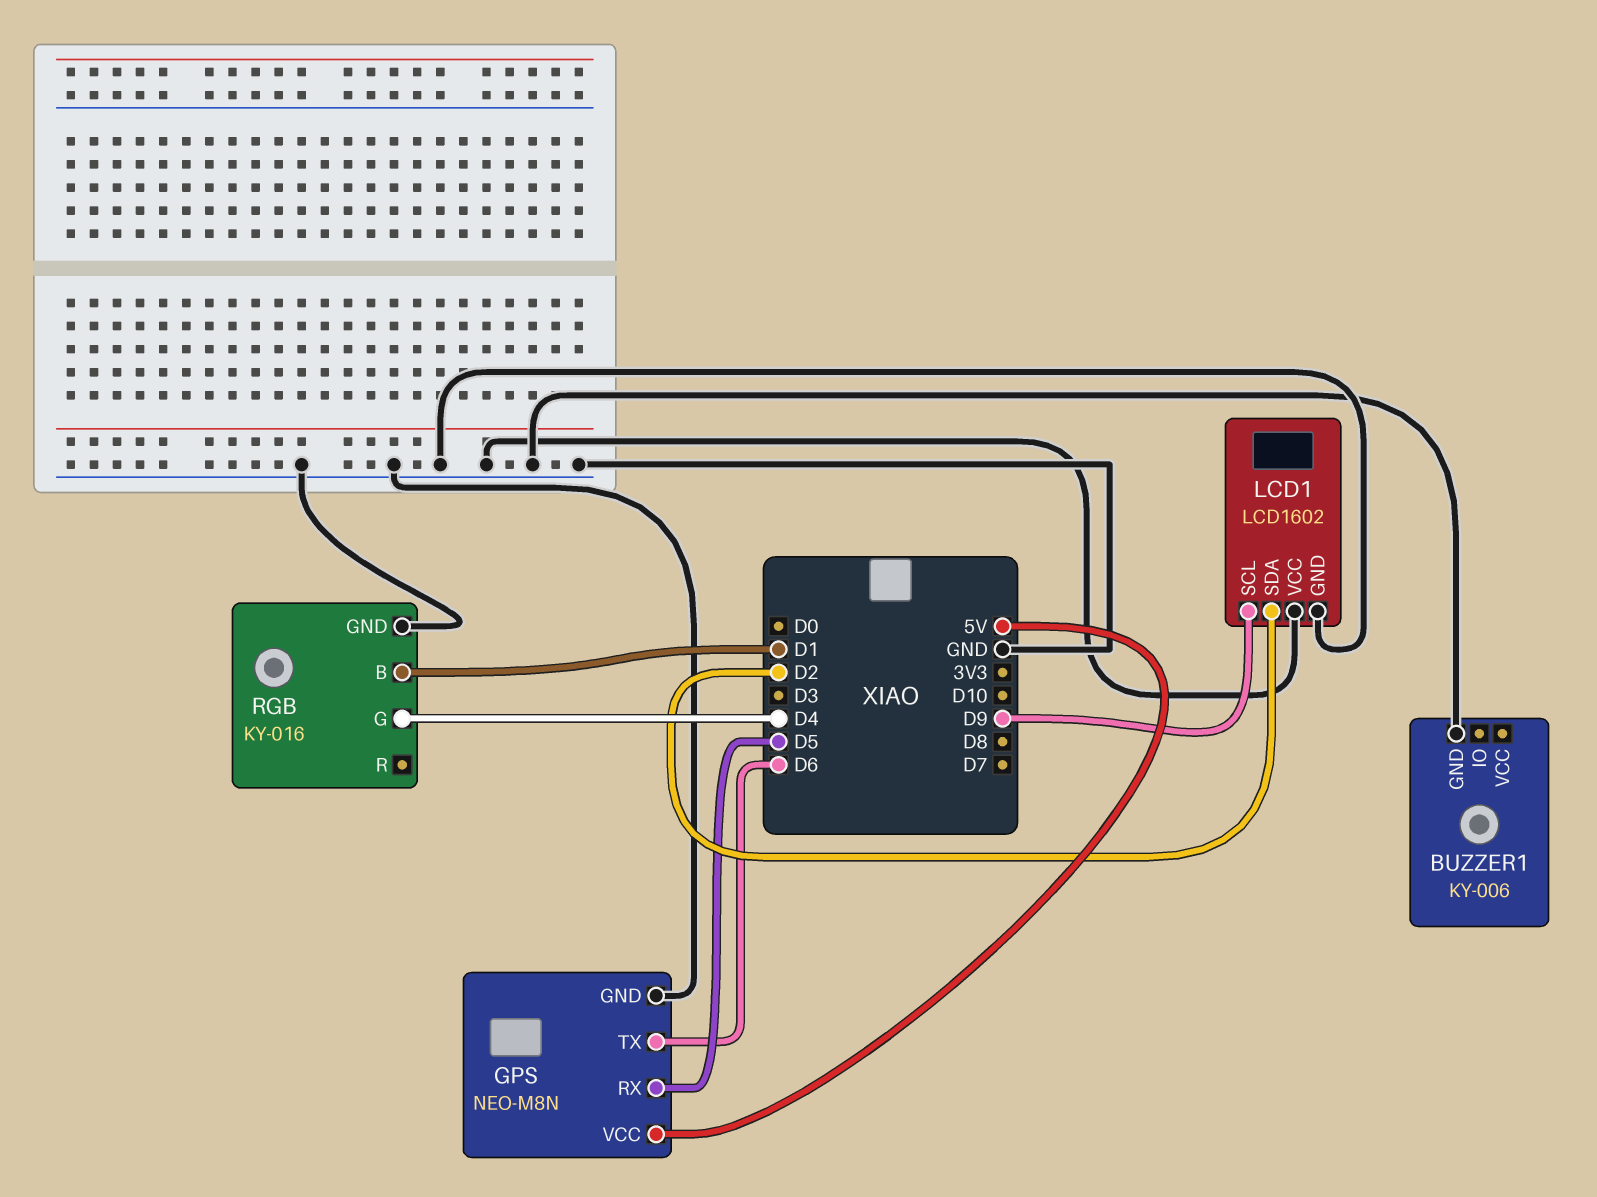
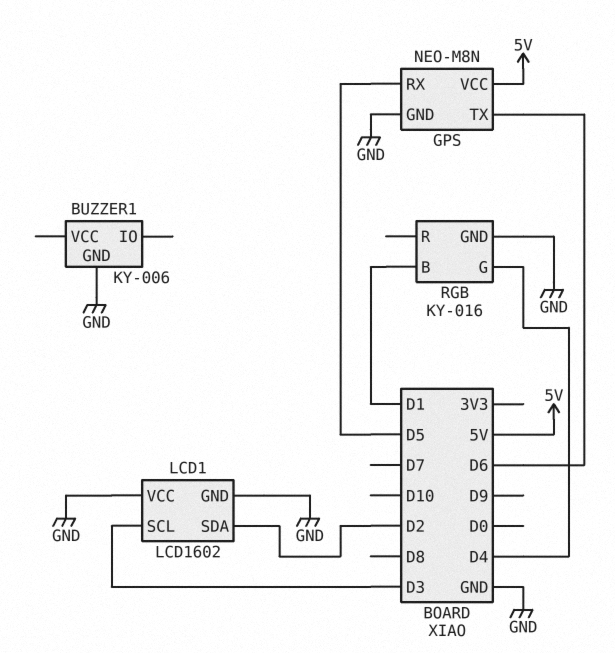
LCD1 pin SCL: D9 -> D3

